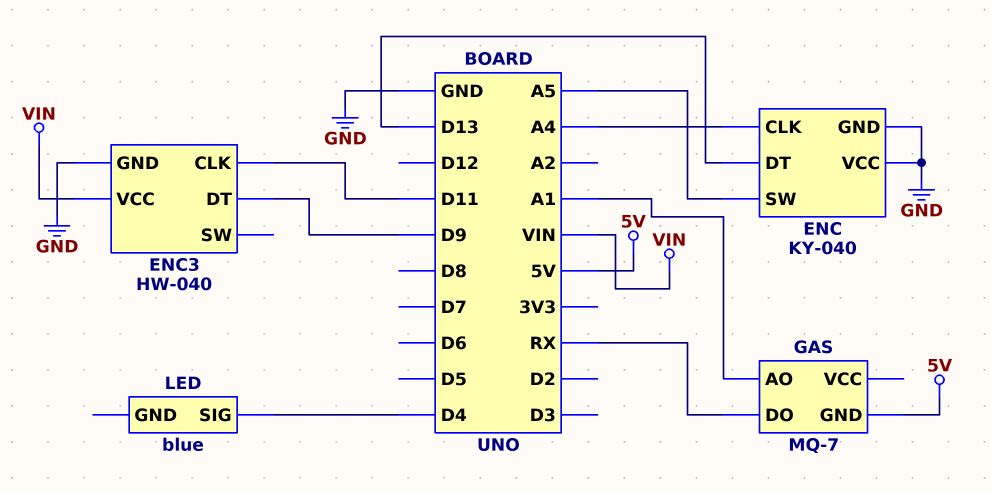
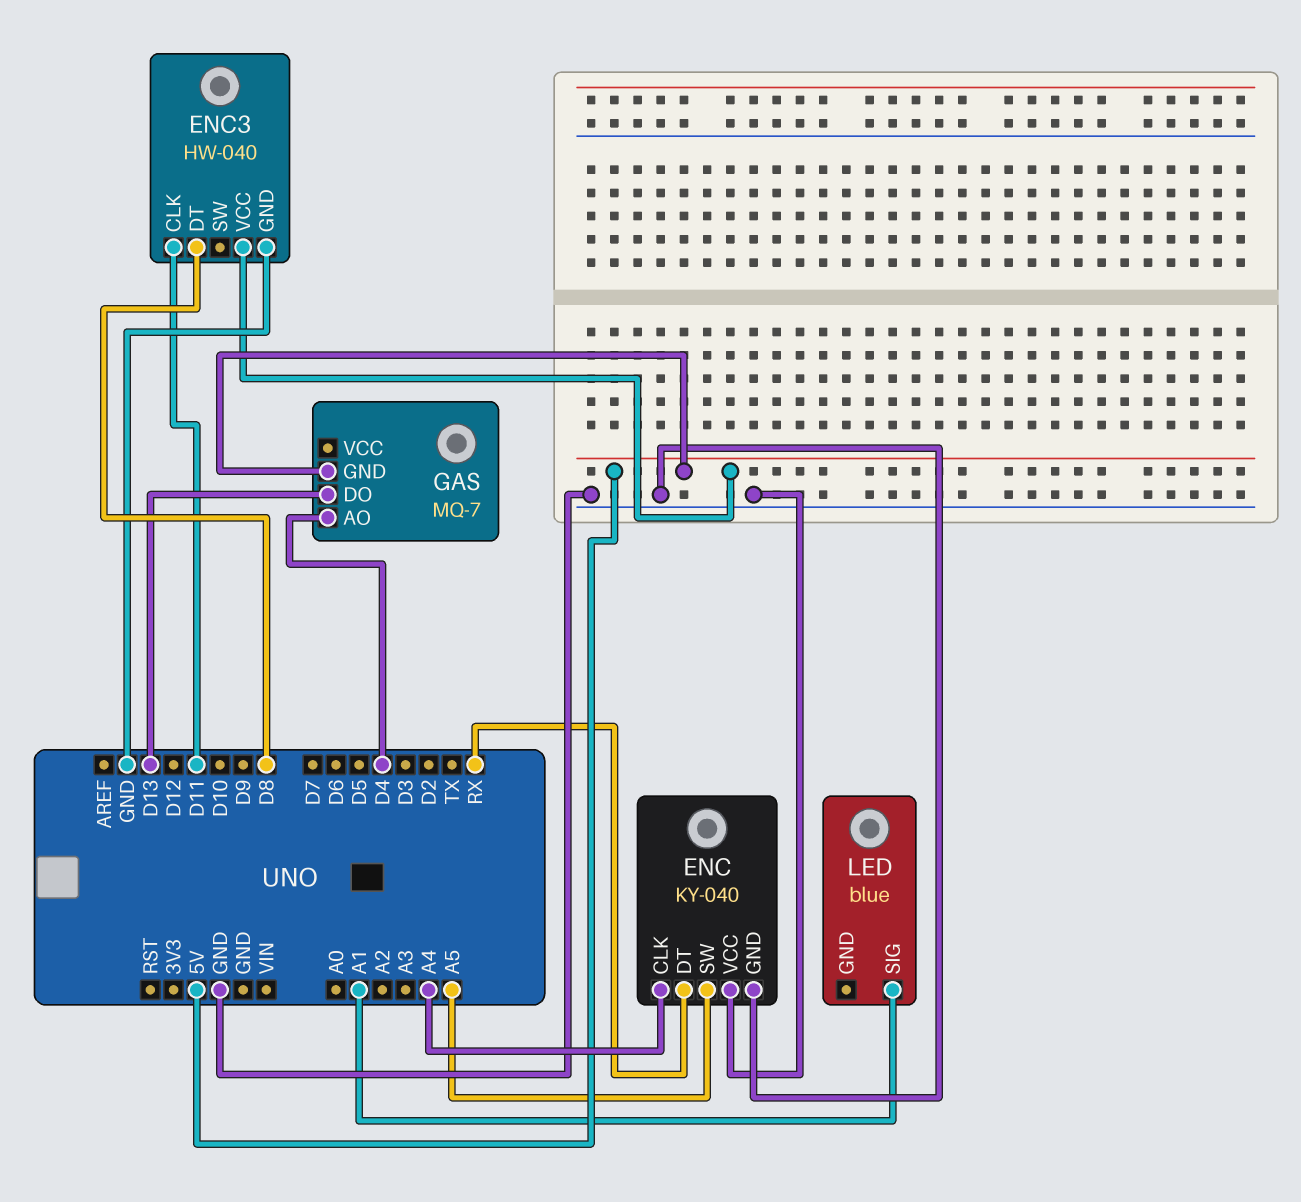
ENC pin DT: D13 -> RX
ENC3 pin DT: D9 -> D8
ENC3 pin VCC: VIN -> 5V
GAS pin AO: A1 -> D4
GAS pin DO: RX -> D13
LED pin SIG: D4 -> A1

